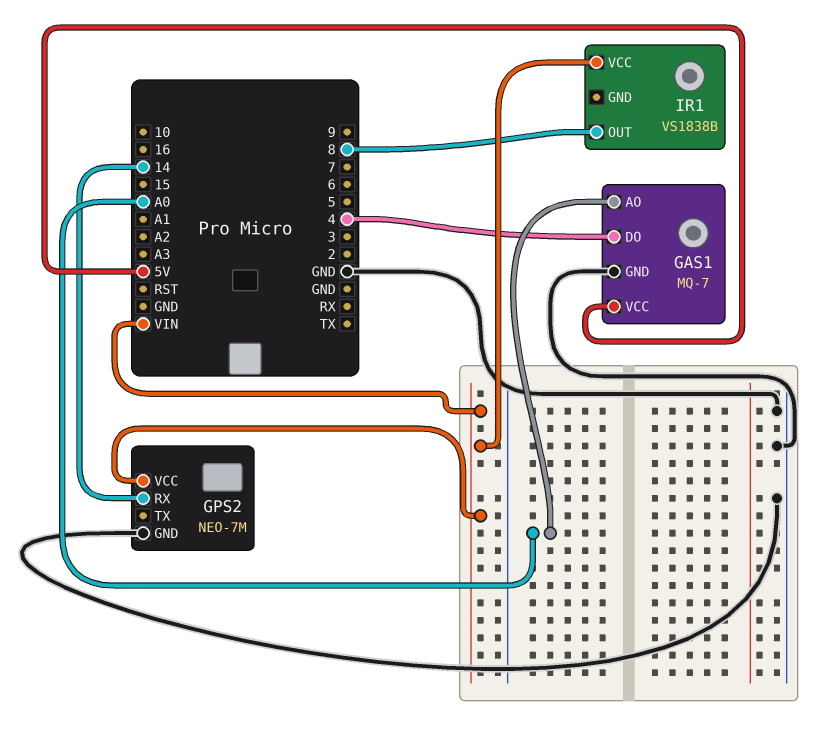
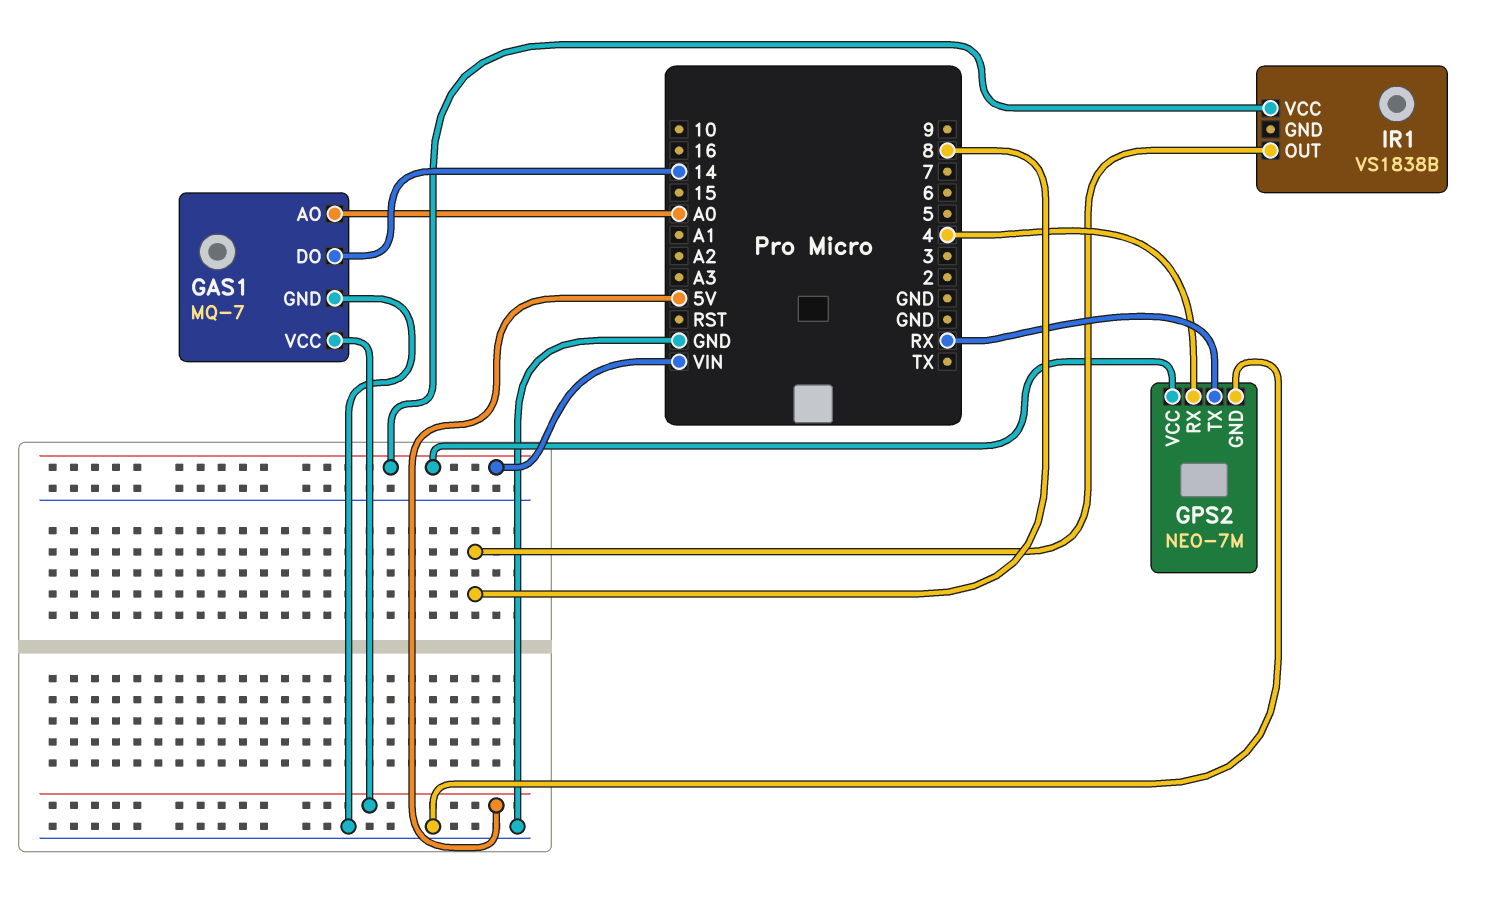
GAS1 pin DO: 4 -> 14
GPS2 pin RX: 14 -> 4
GPS2 pin TX: none -> RX

